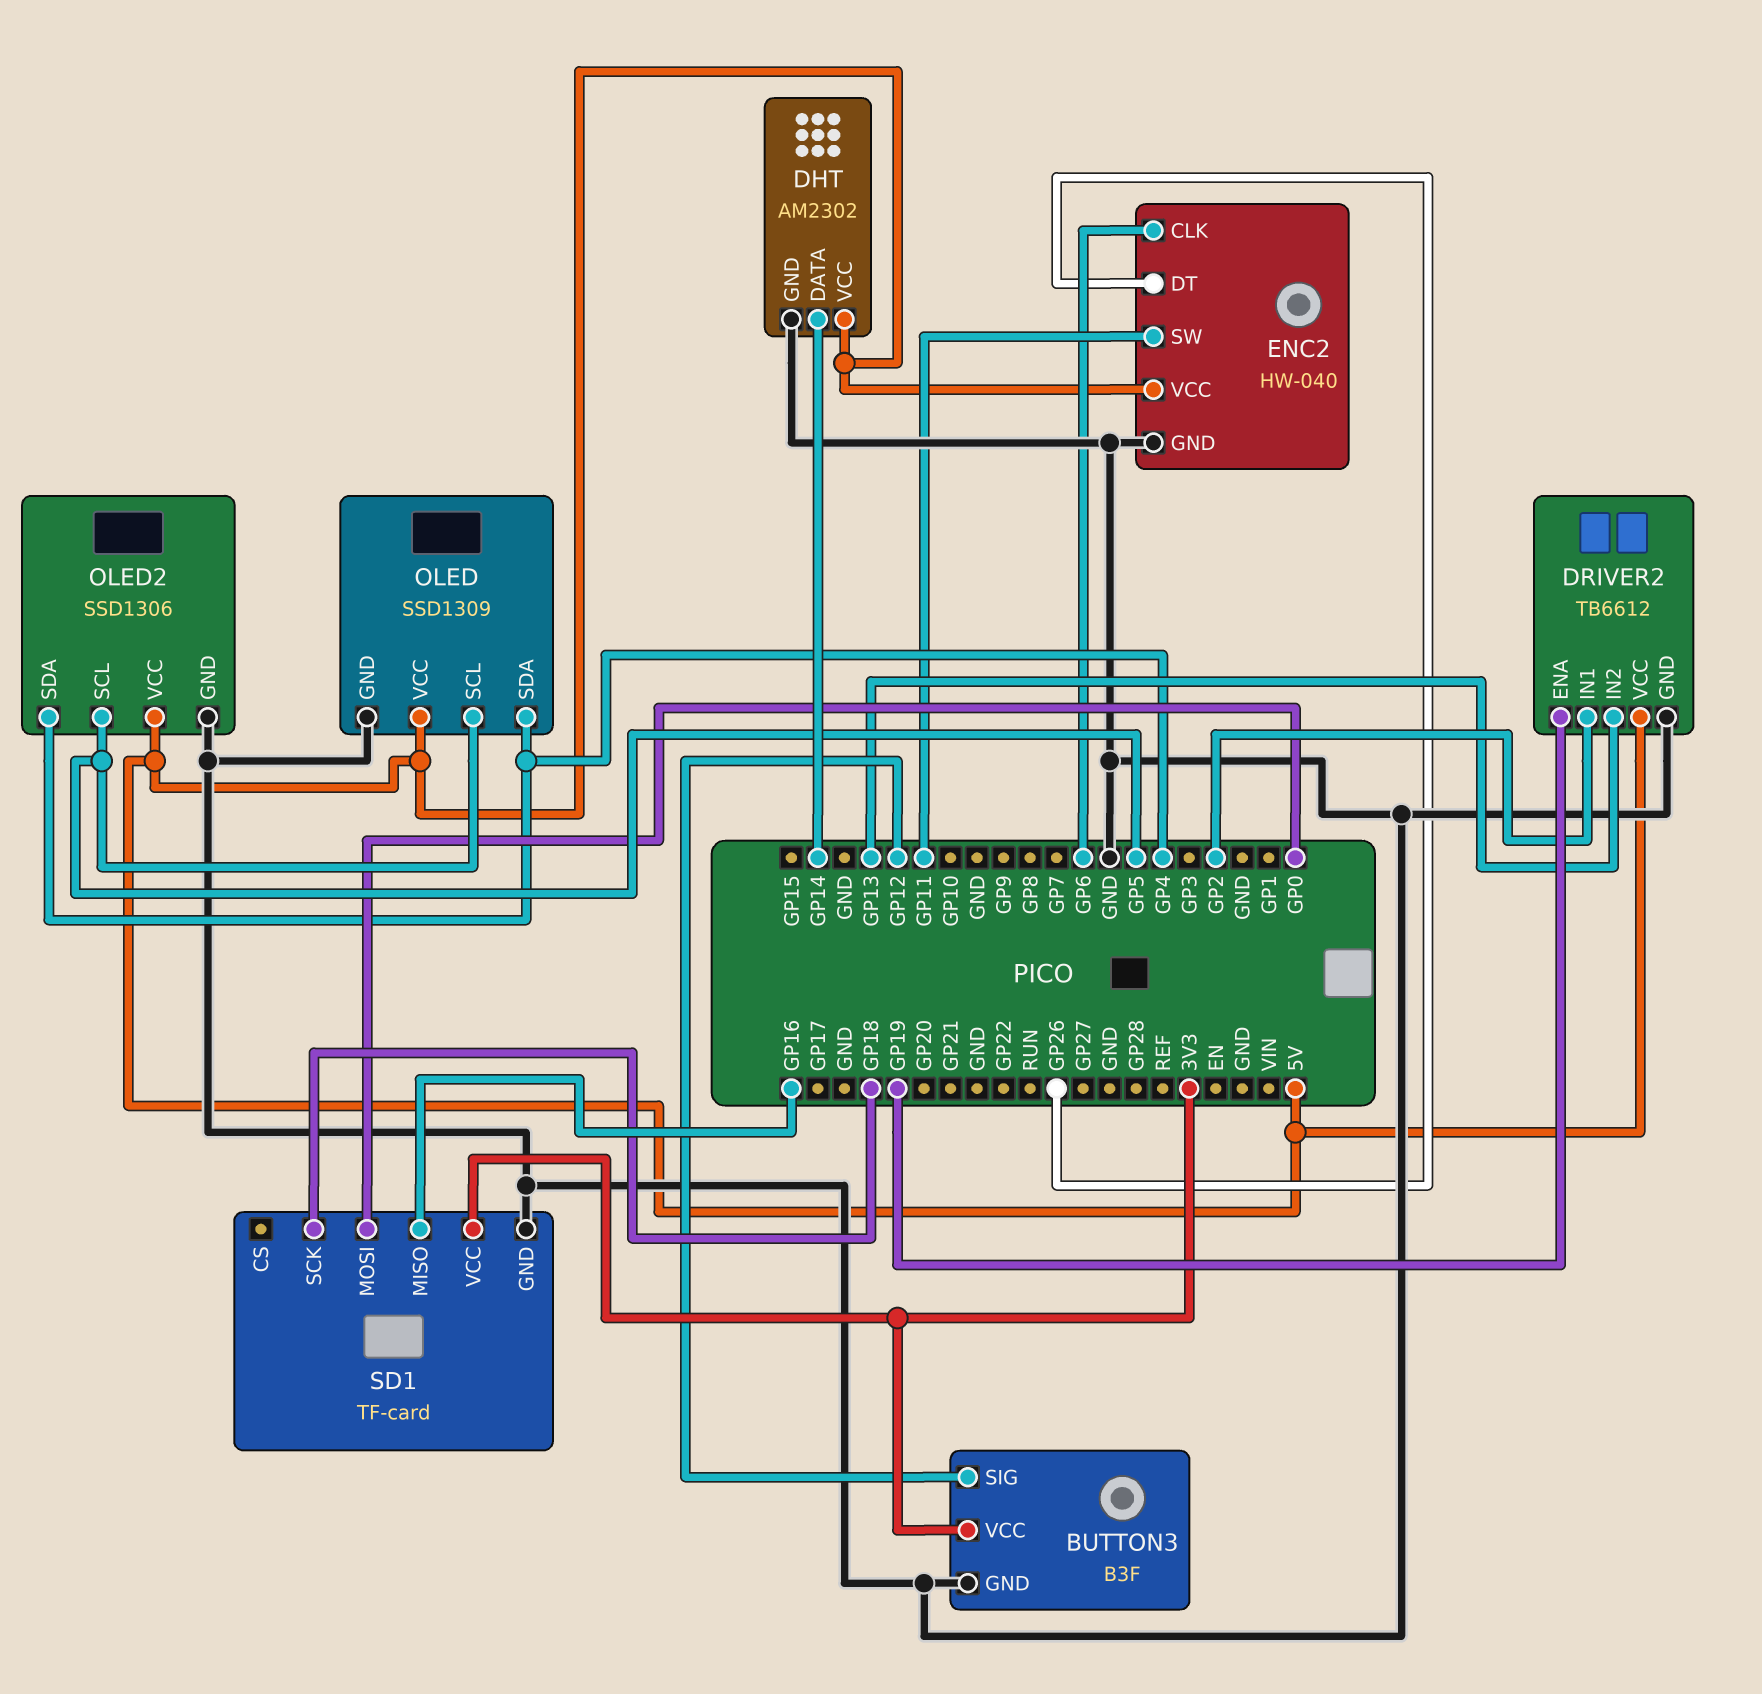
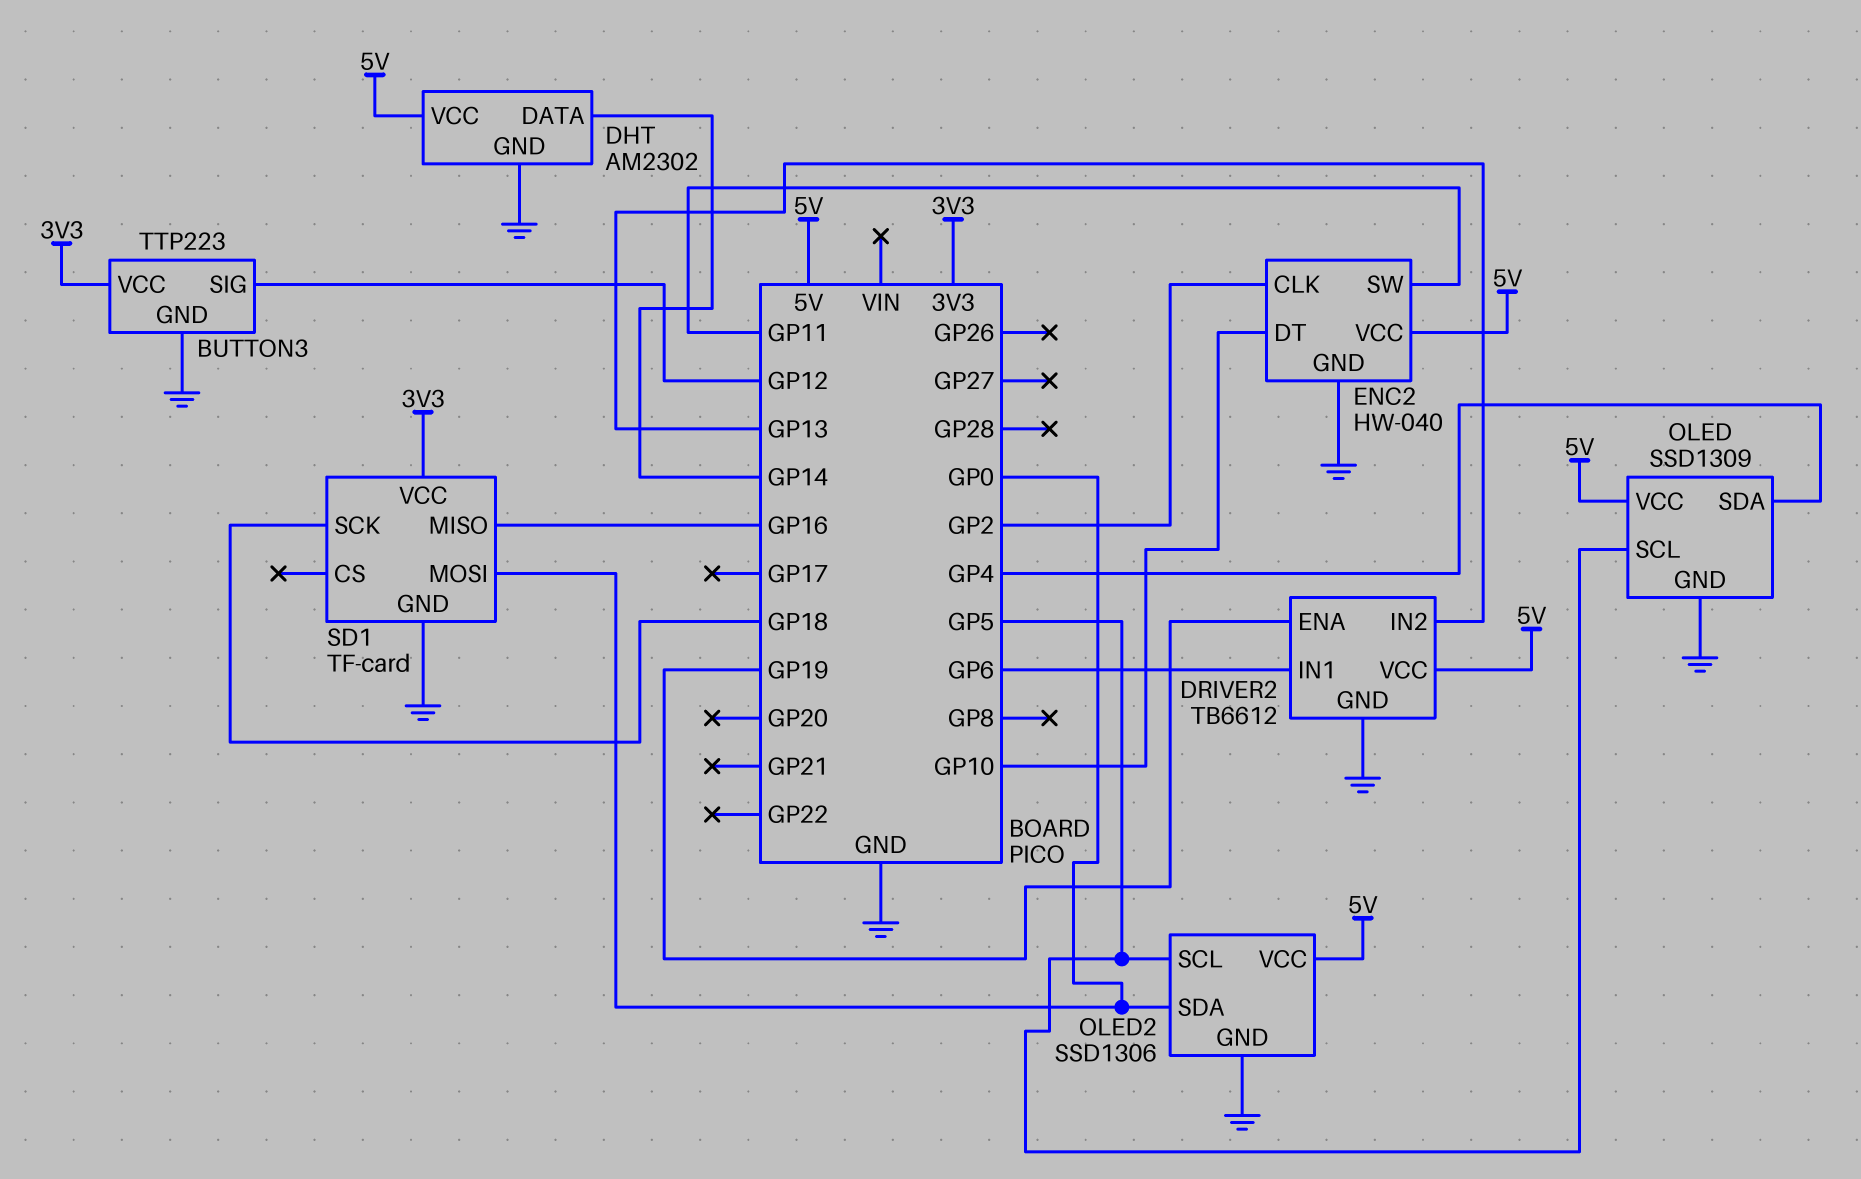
BUTTON3: B3F -> TTP223
DRIVER2 pin IN1: GP2 -> GP6
ENC2 pin CLK: GP6 -> GP2
ENC2 pin DT: GP26 -> GP10
OLED2 pin SDA: GP4 -> GP0

